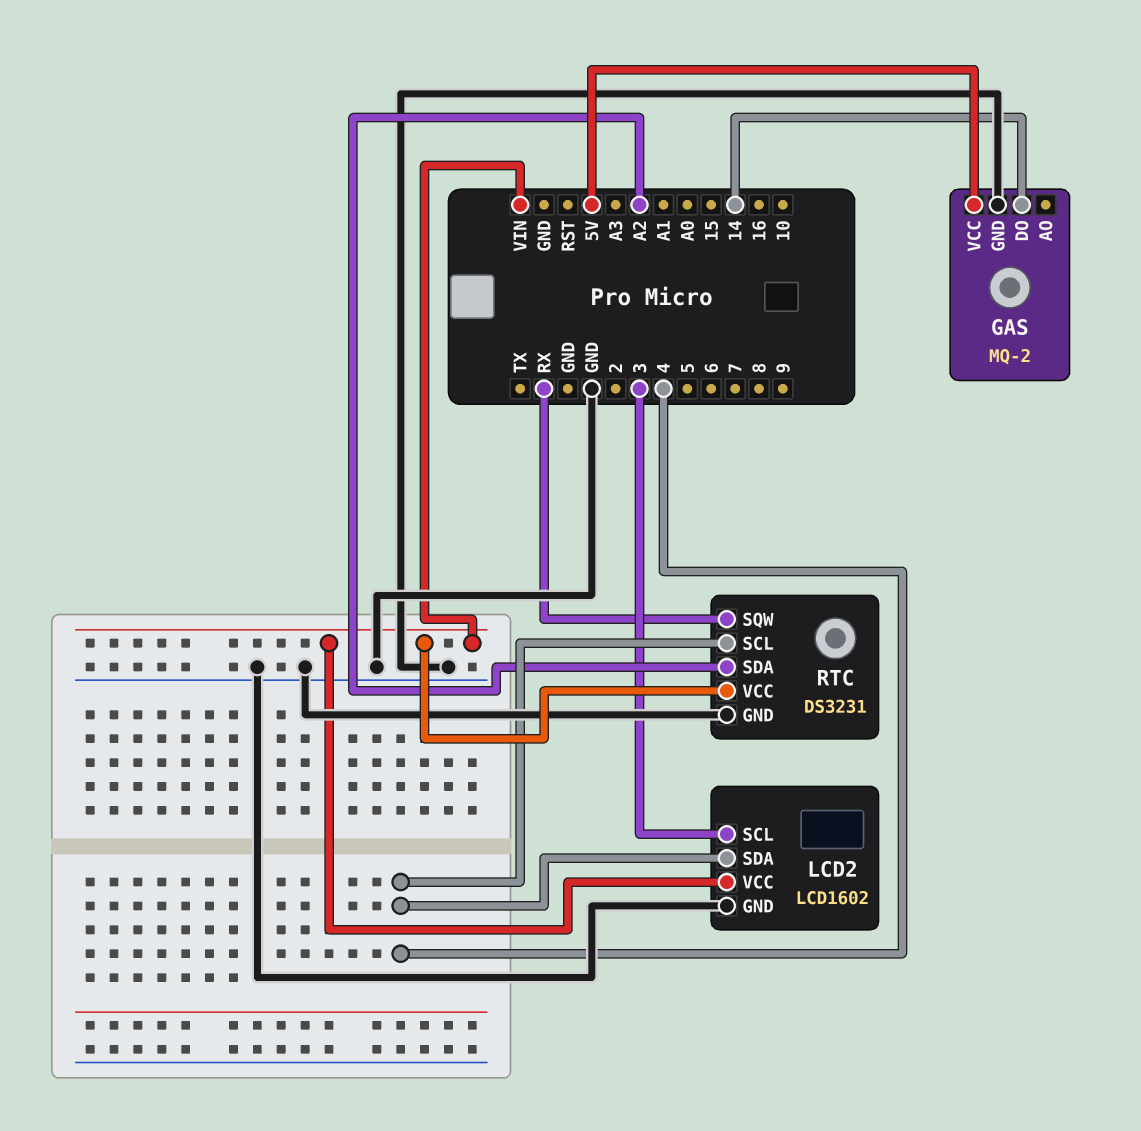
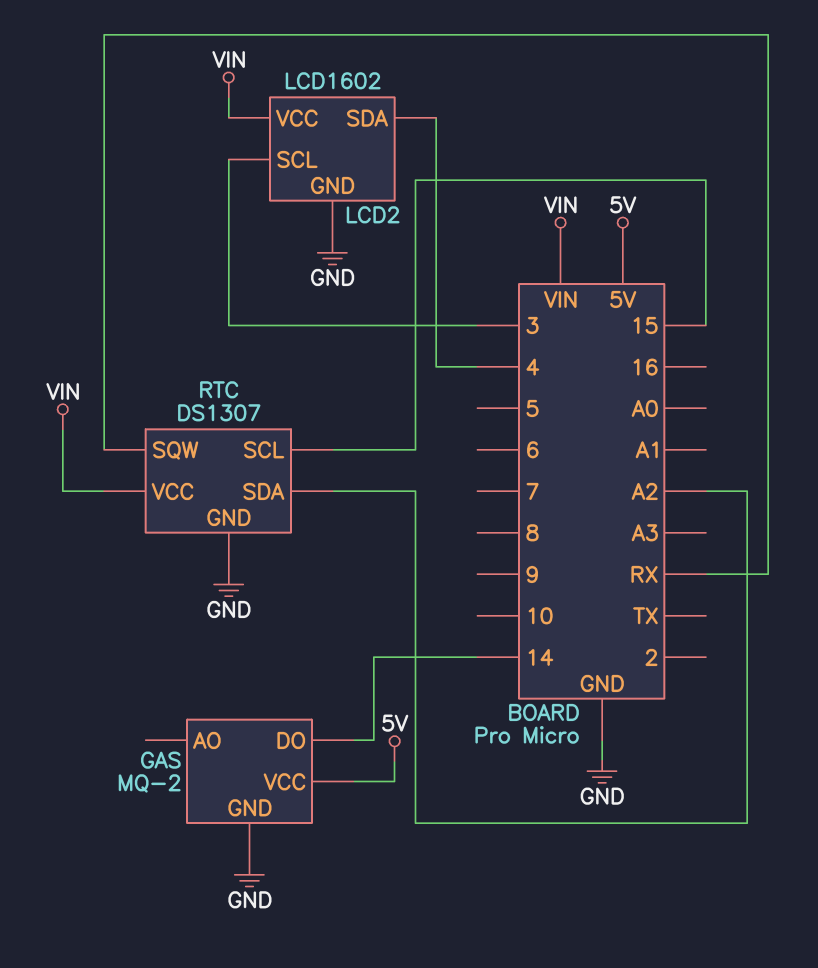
RTC: DS3231 -> DS1307
RTC pin SCL: 4 -> 15

